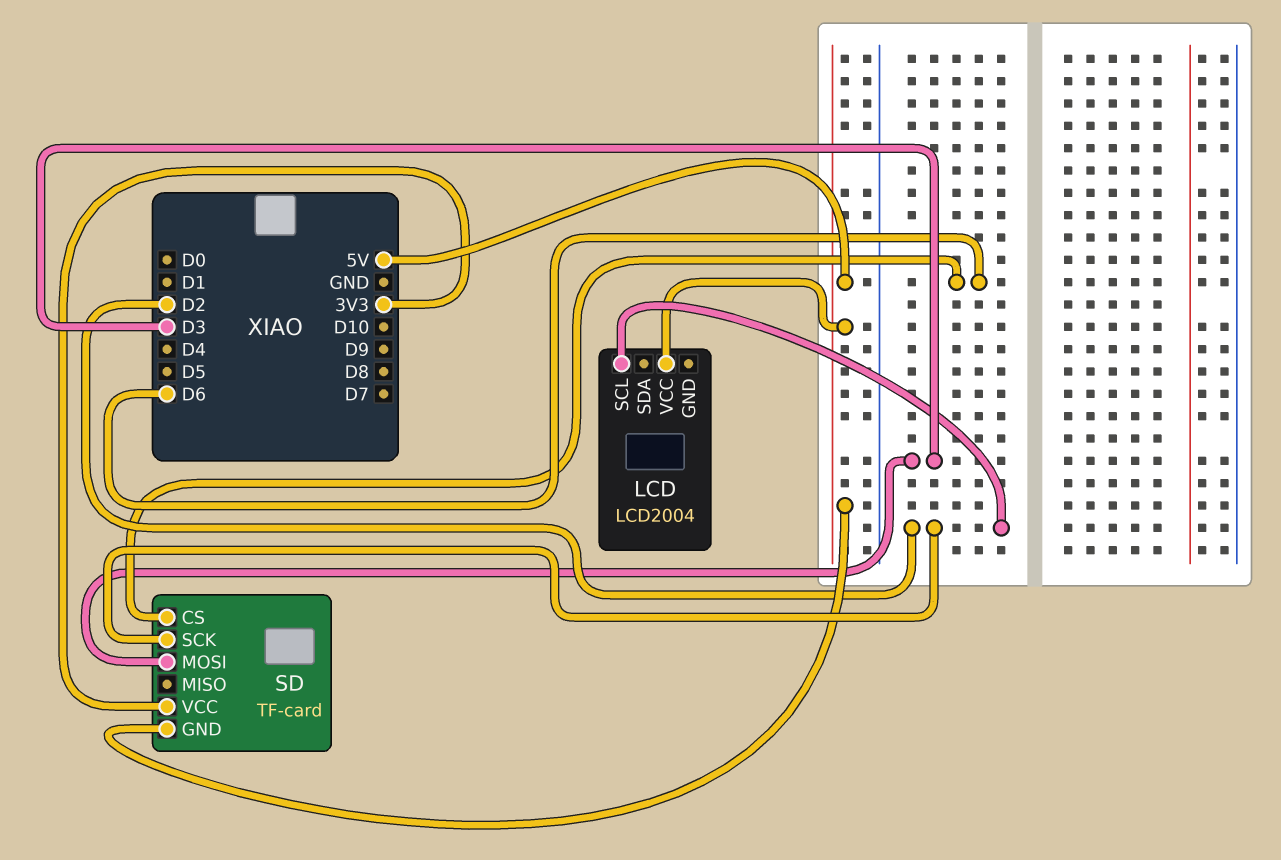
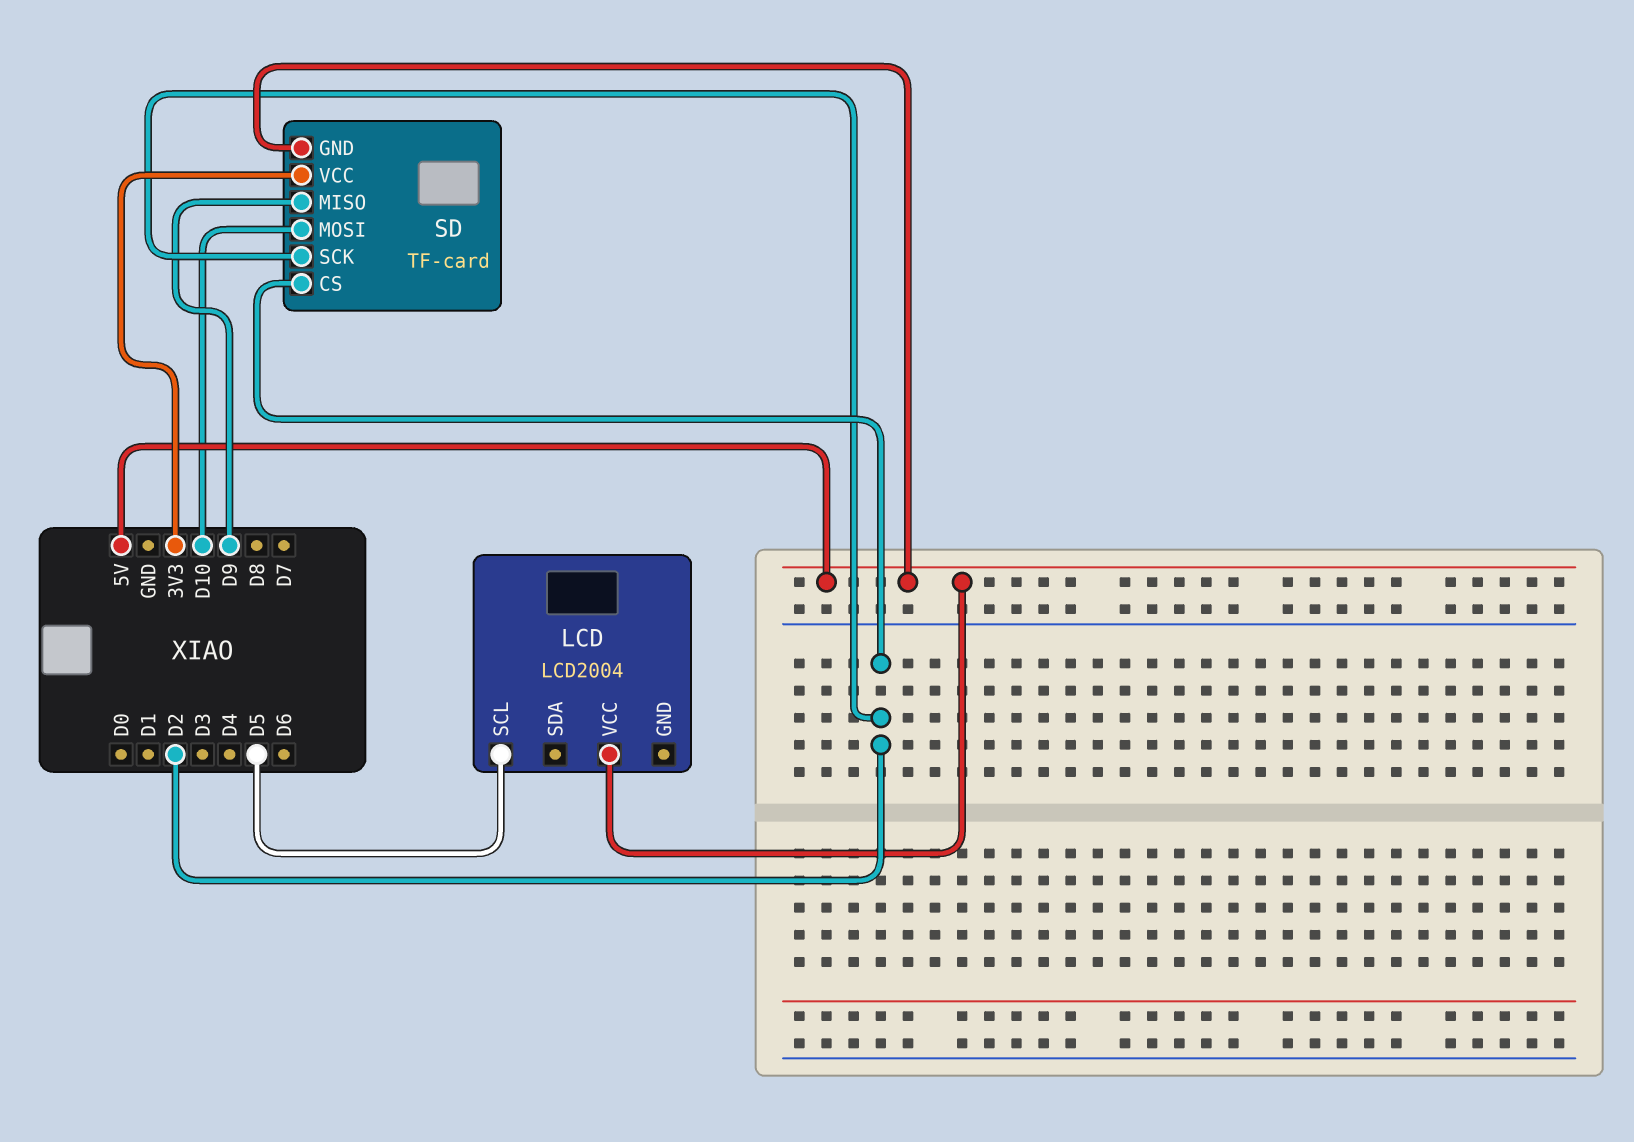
LCD pin SCL: D2 -> D5
SD pin CS: D6 -> D2
SD pin MISO: none -> D9
SD pin MOSI: D3 -> D10

